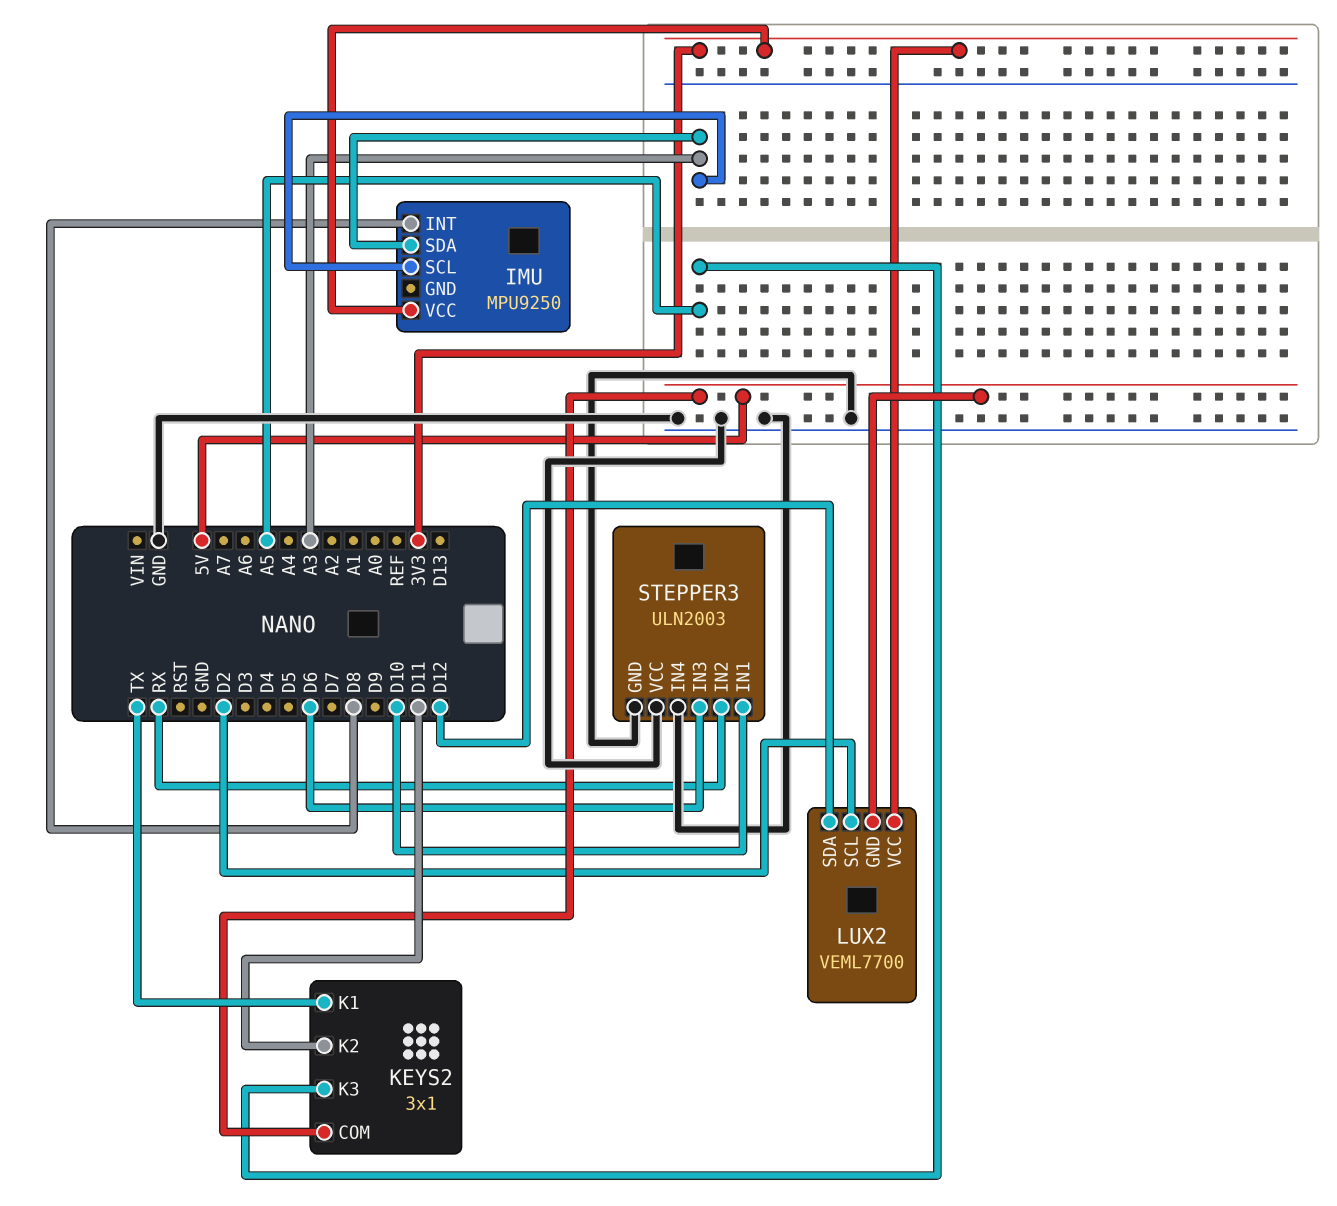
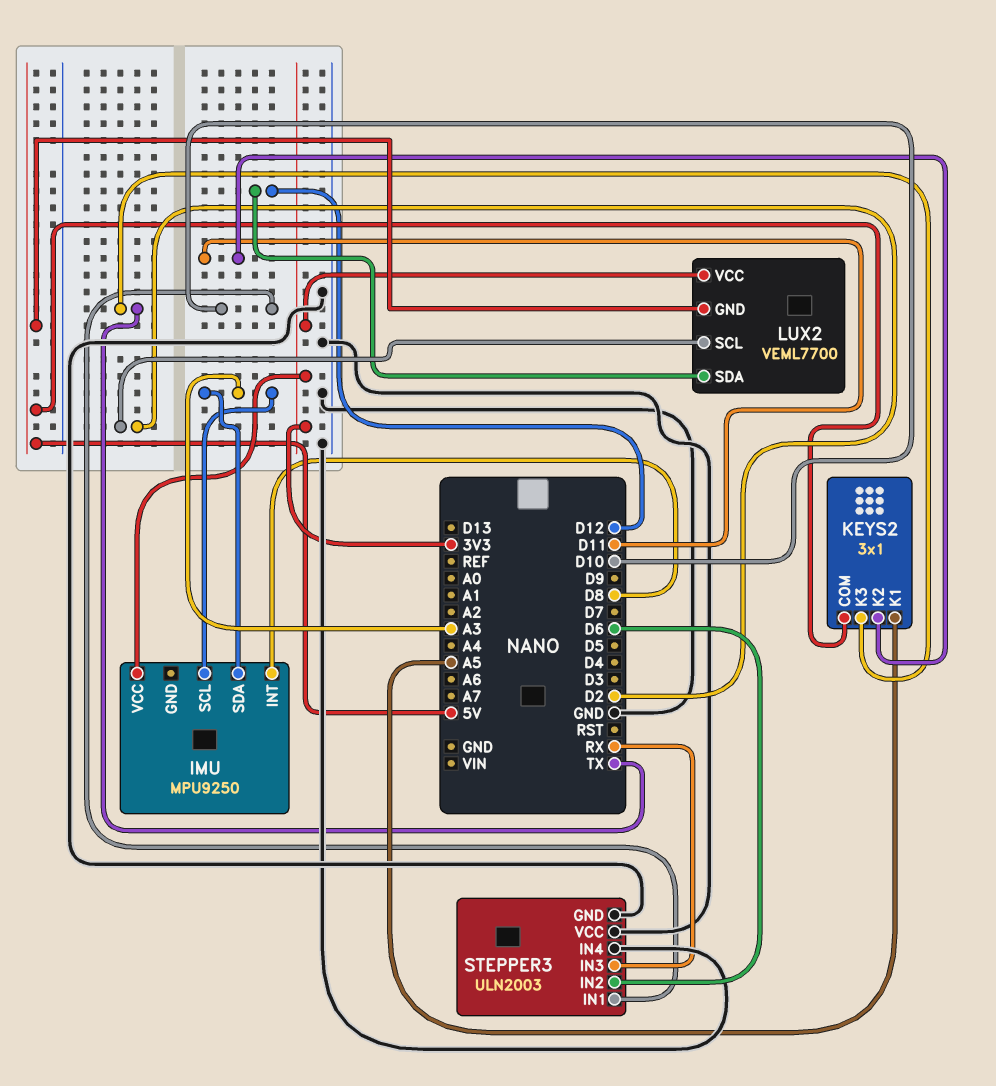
KEYS2 pin K1: TX -> A5
KEYS2 pin K3: A5 -> TX
STEPPER3 pin IN2: RX -> D6
STEPPER3 pin IN3: D6 -> RX

